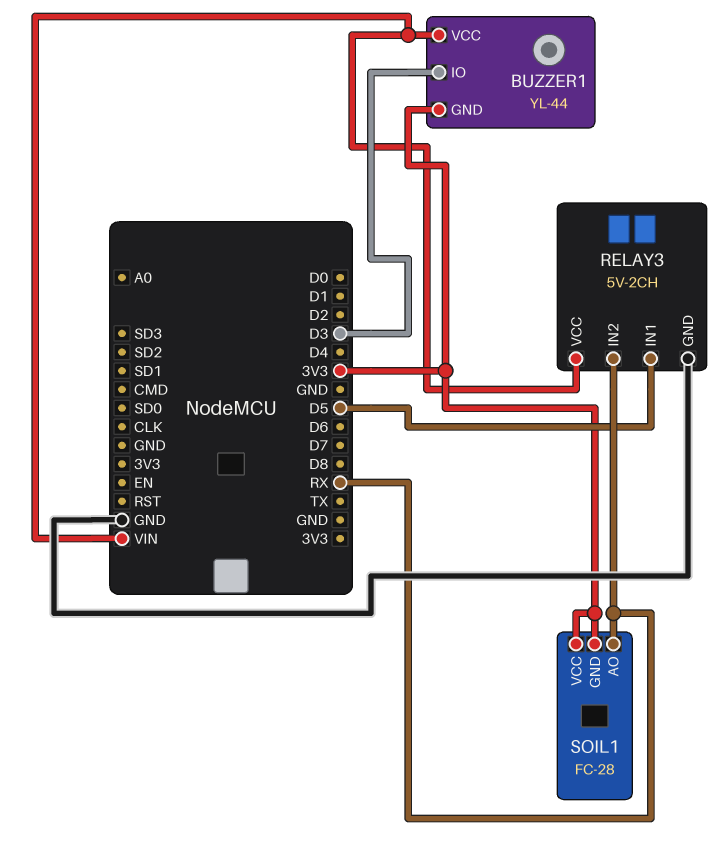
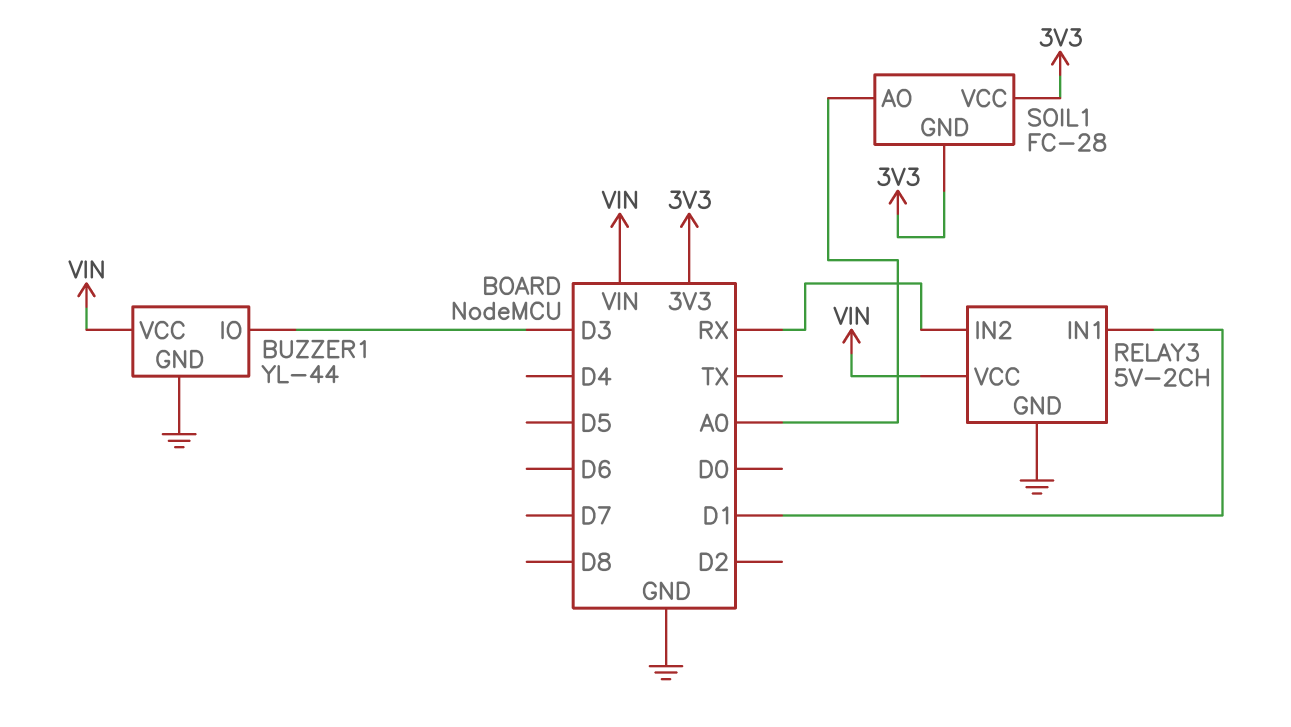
BUZZER1 pin GND: 3V3 -> GND
RELAY3 pin IN1: D5 -> D1
SOIL1 pin AO: RX -> A0

